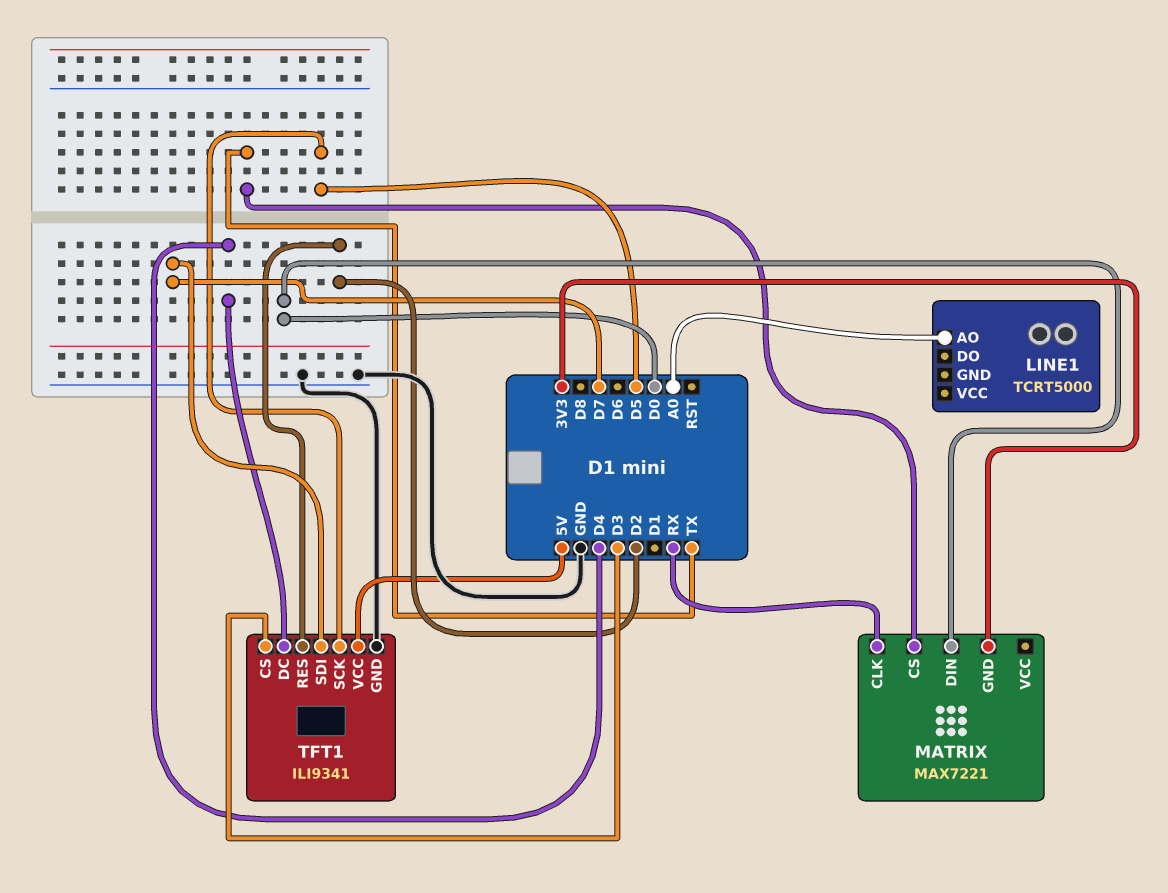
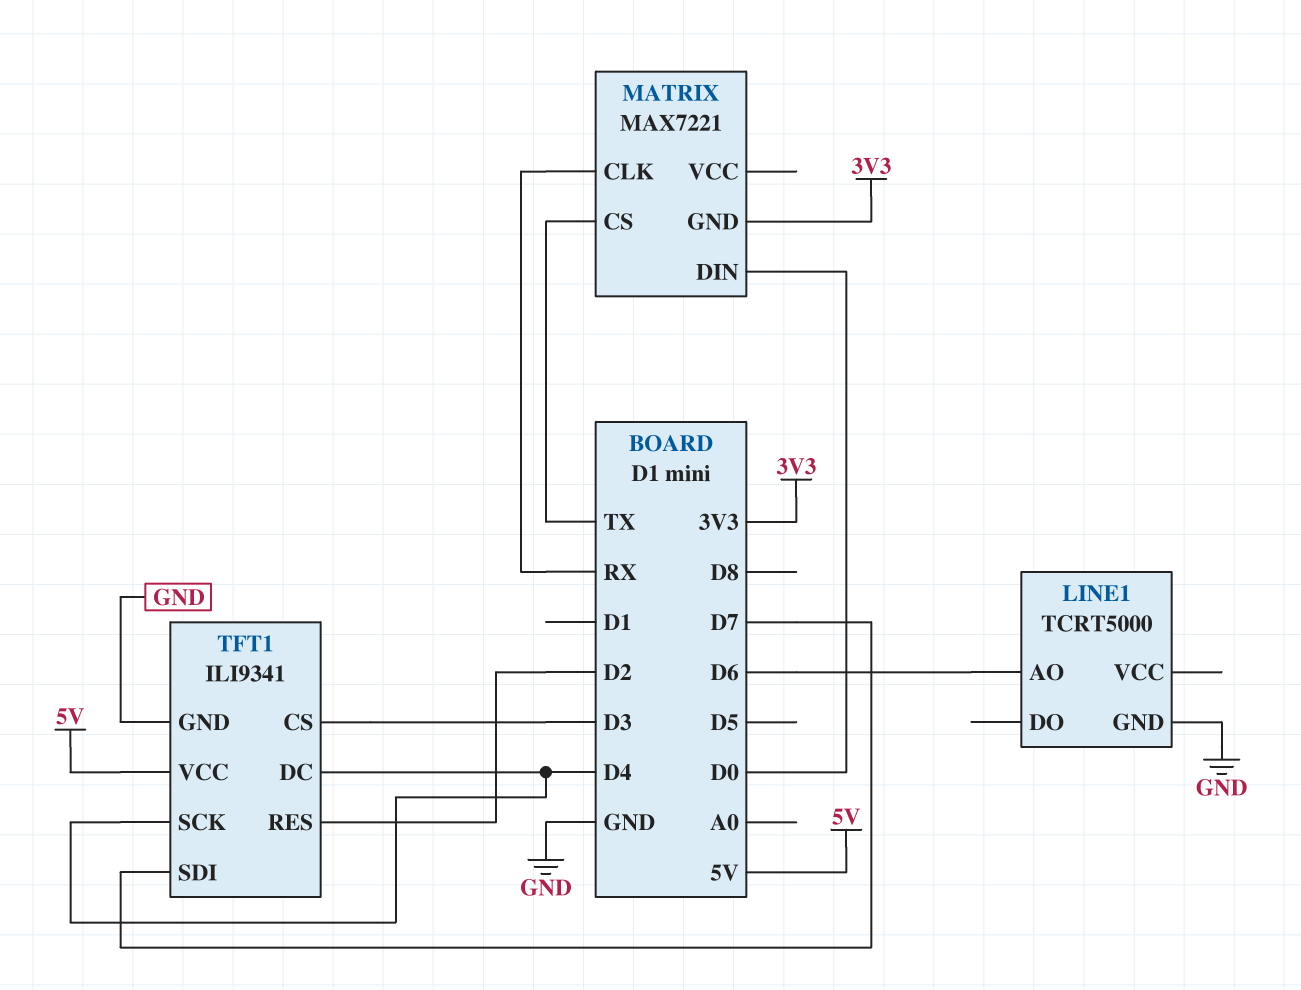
LINE1 pin AO: A0 -> D6
LINE1 pin GND: none -> GND
TFT1 pin SCK: D5 -> D4

